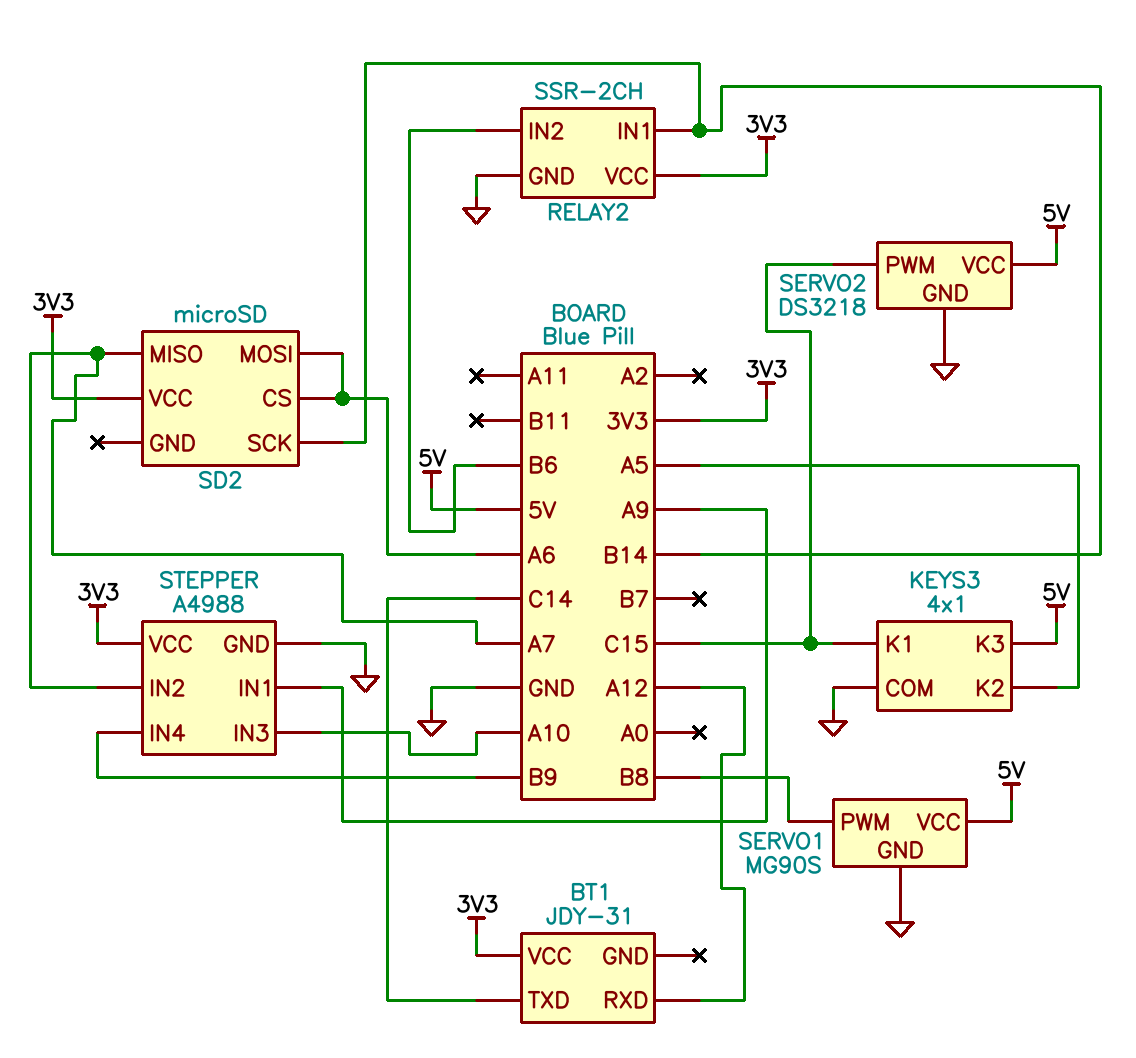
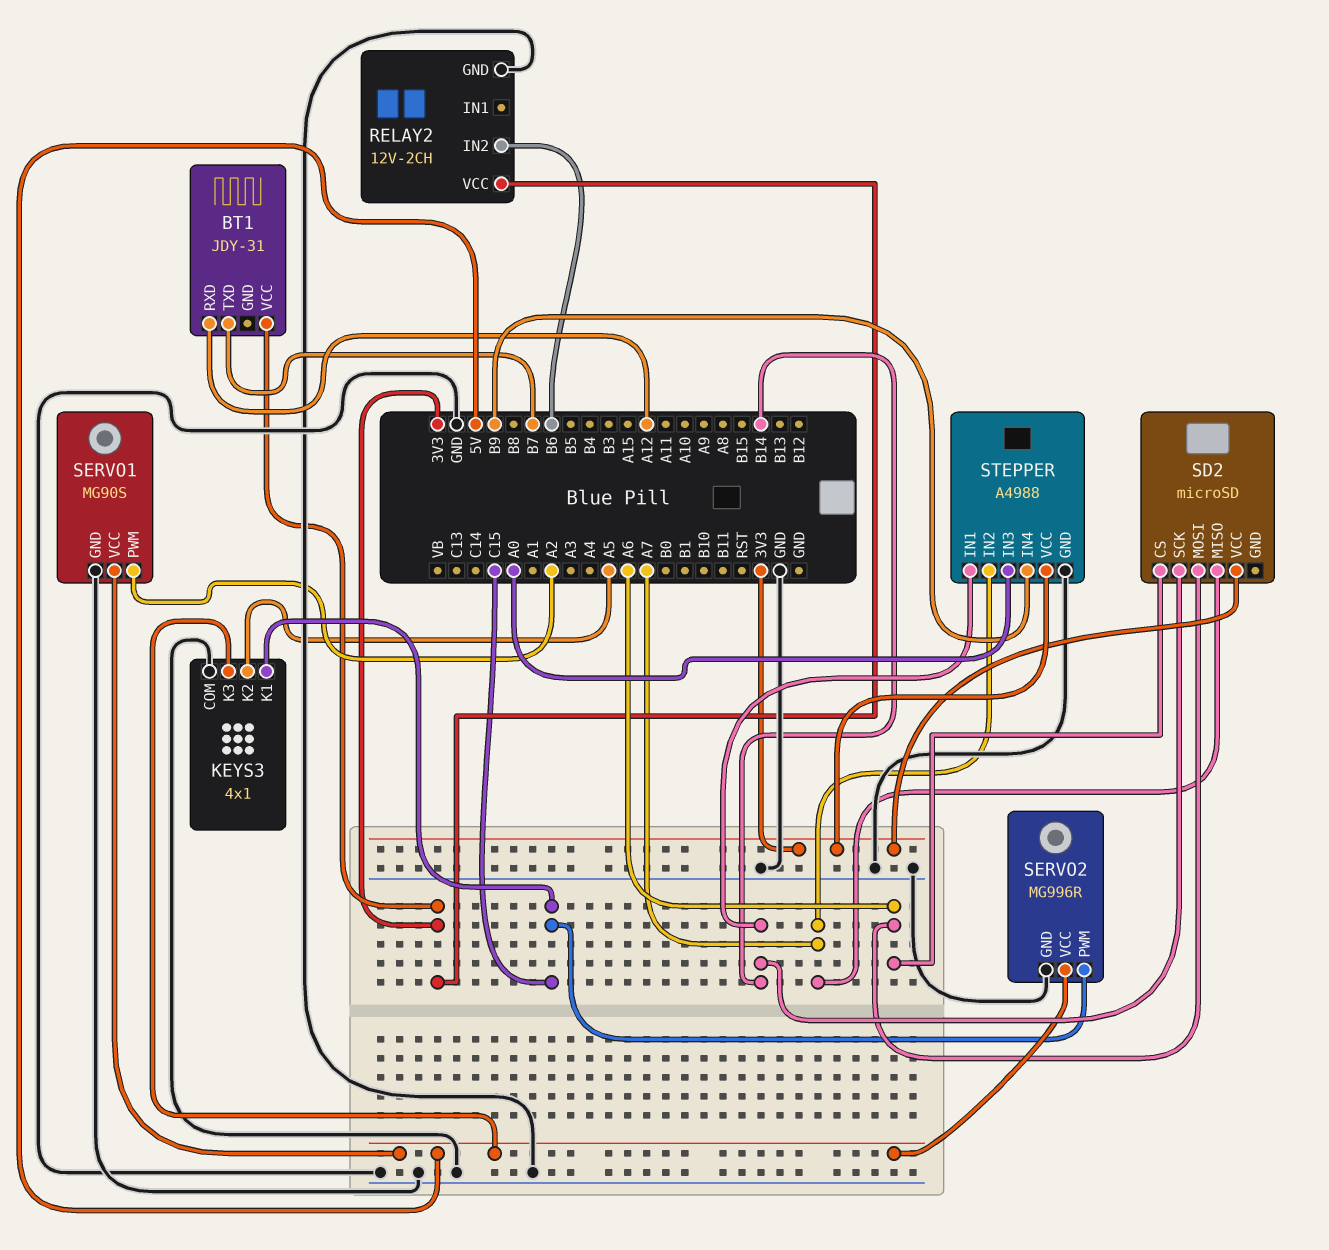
BT1 pin TXD: C14 -> B7
RELAY2: SSR-2CH -> 12V-2CH
RELAY2 pin IN1: B14 -> none
SERVO1 pin PWM: B8 -> A2
SERVO2: DS3218 -> MG996R
STEPPER pin IN1: A9 -> B14
STEPPER pin IN3: A10 -> A0

